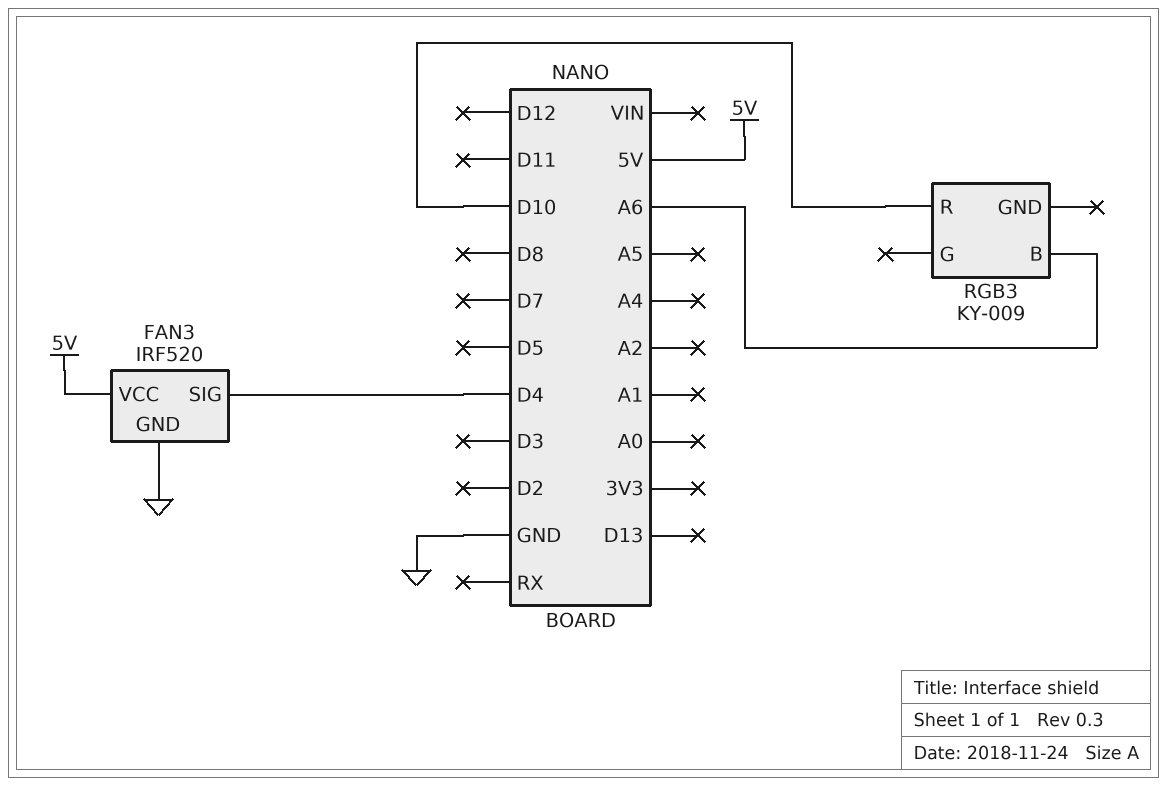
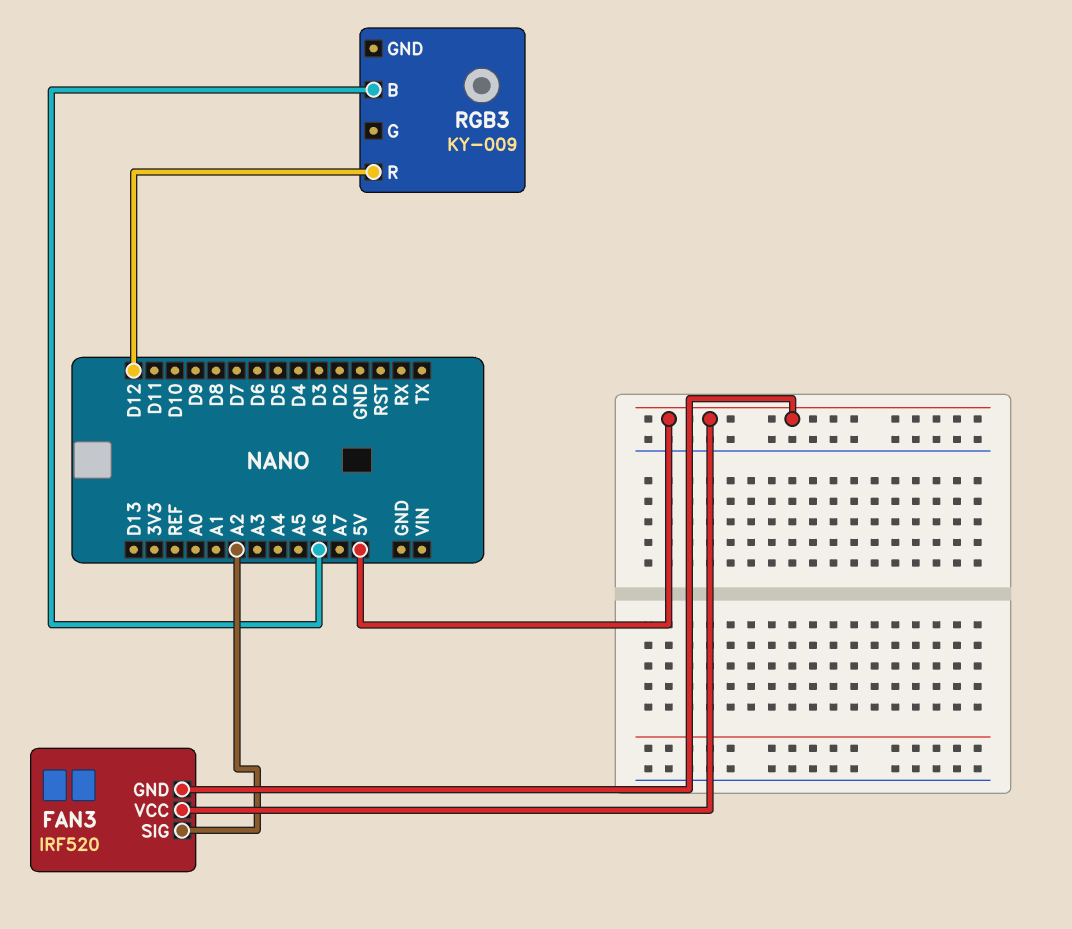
FAN3 pin GND: GND -> 5V
FAN3 pin SIG: D4 -> A2
RGB3 pin R: D10 -> D12

